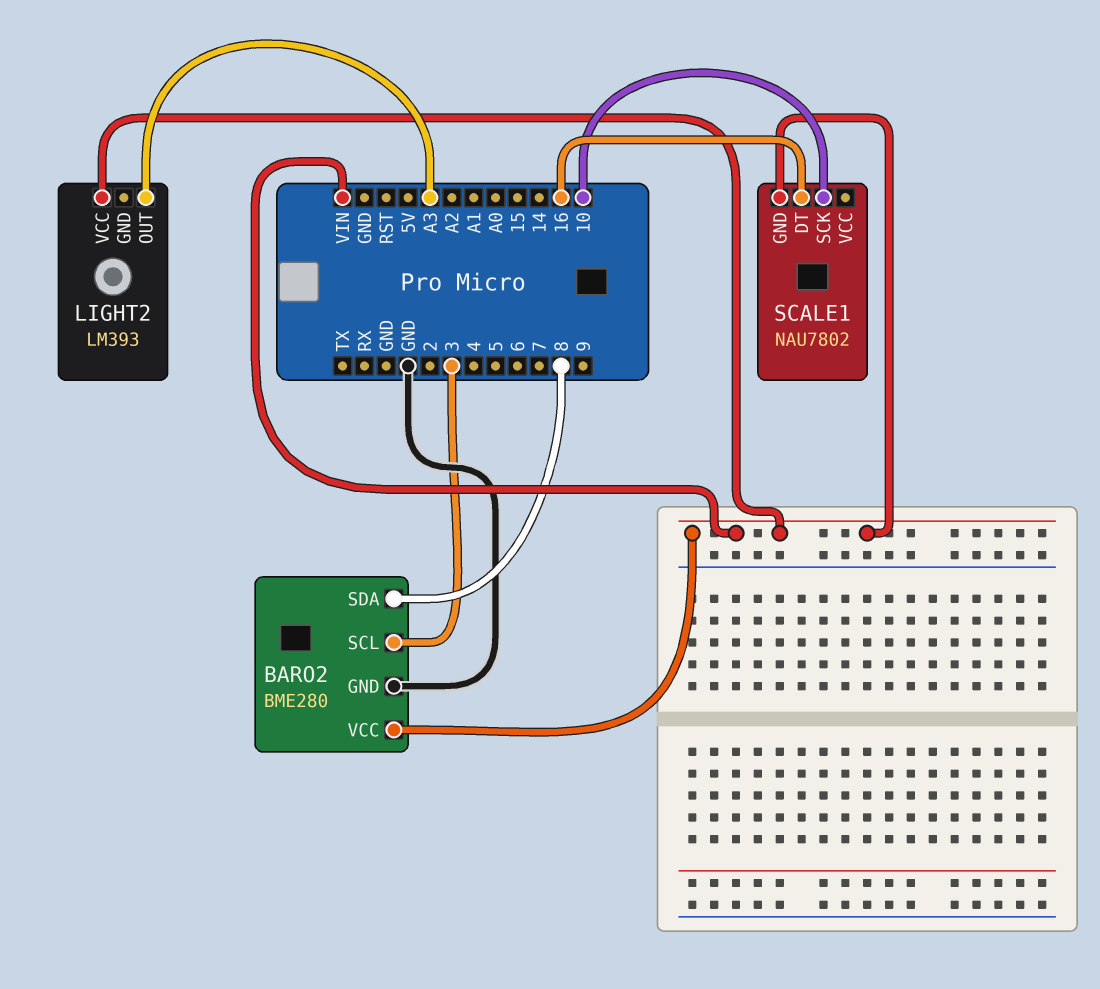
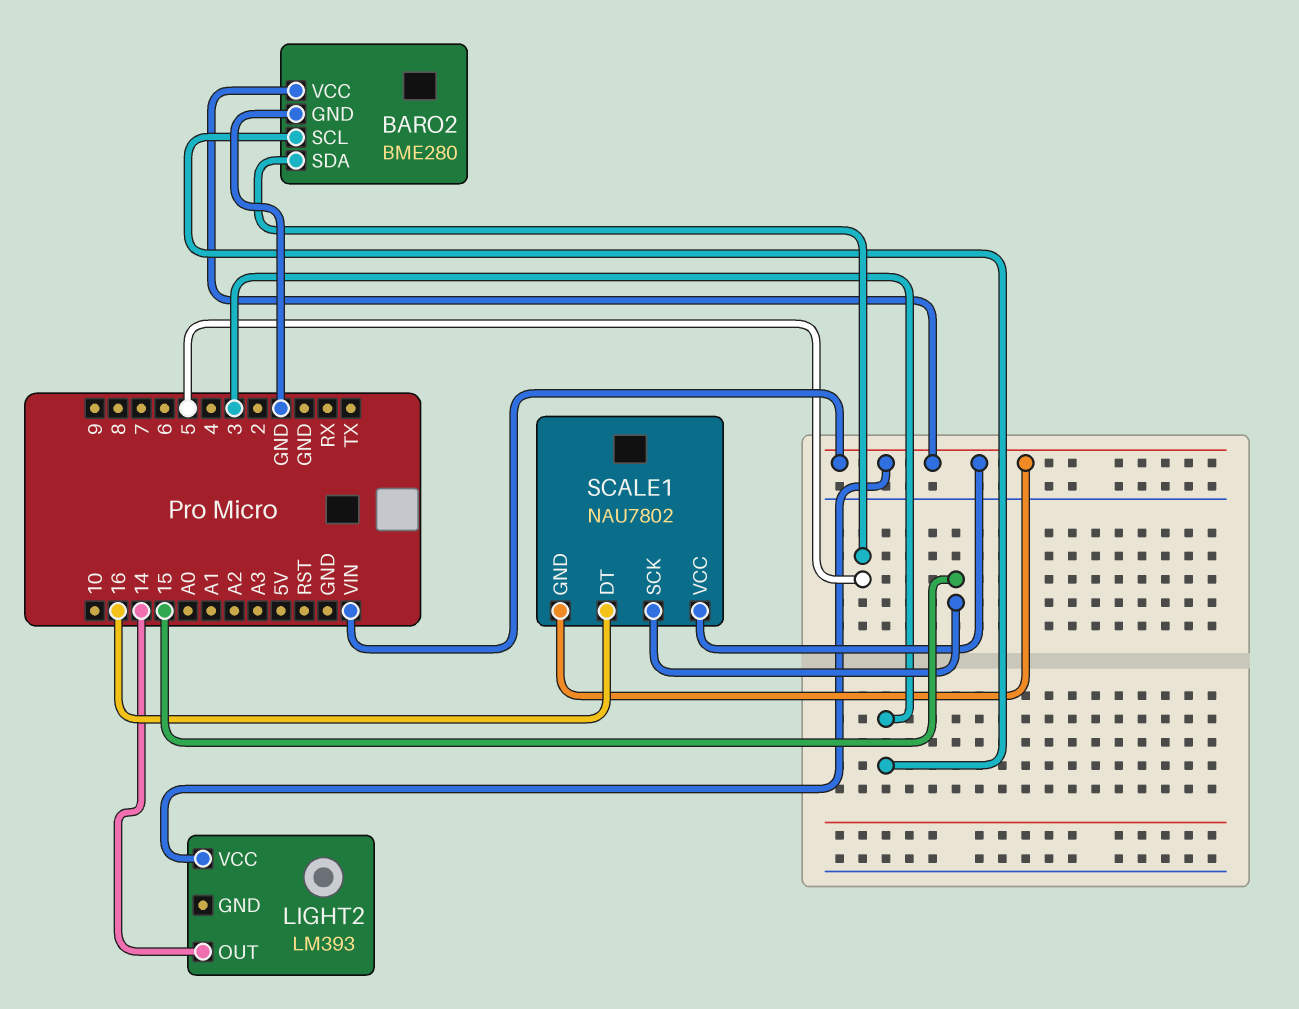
BARO2 pin SDA: 8 -> 5
LIGHT2 pin OUT: A3 -> 14
SCALE1 pin SCK: 10 -> 15
SCALE1 pin VCC: none -> VIN

